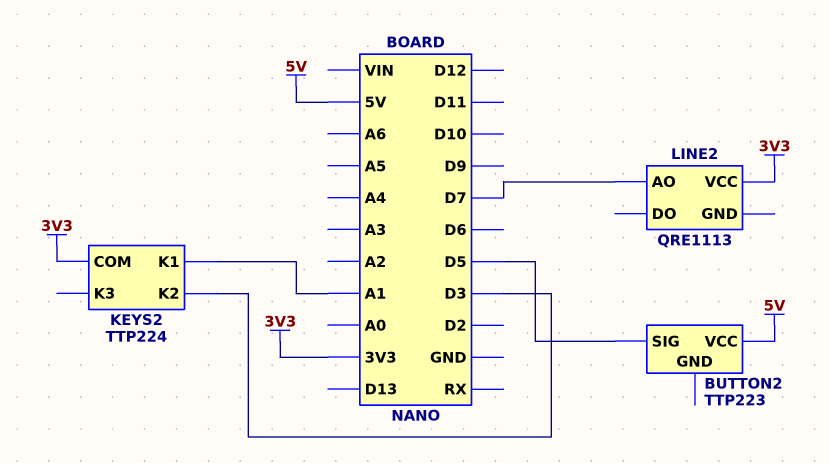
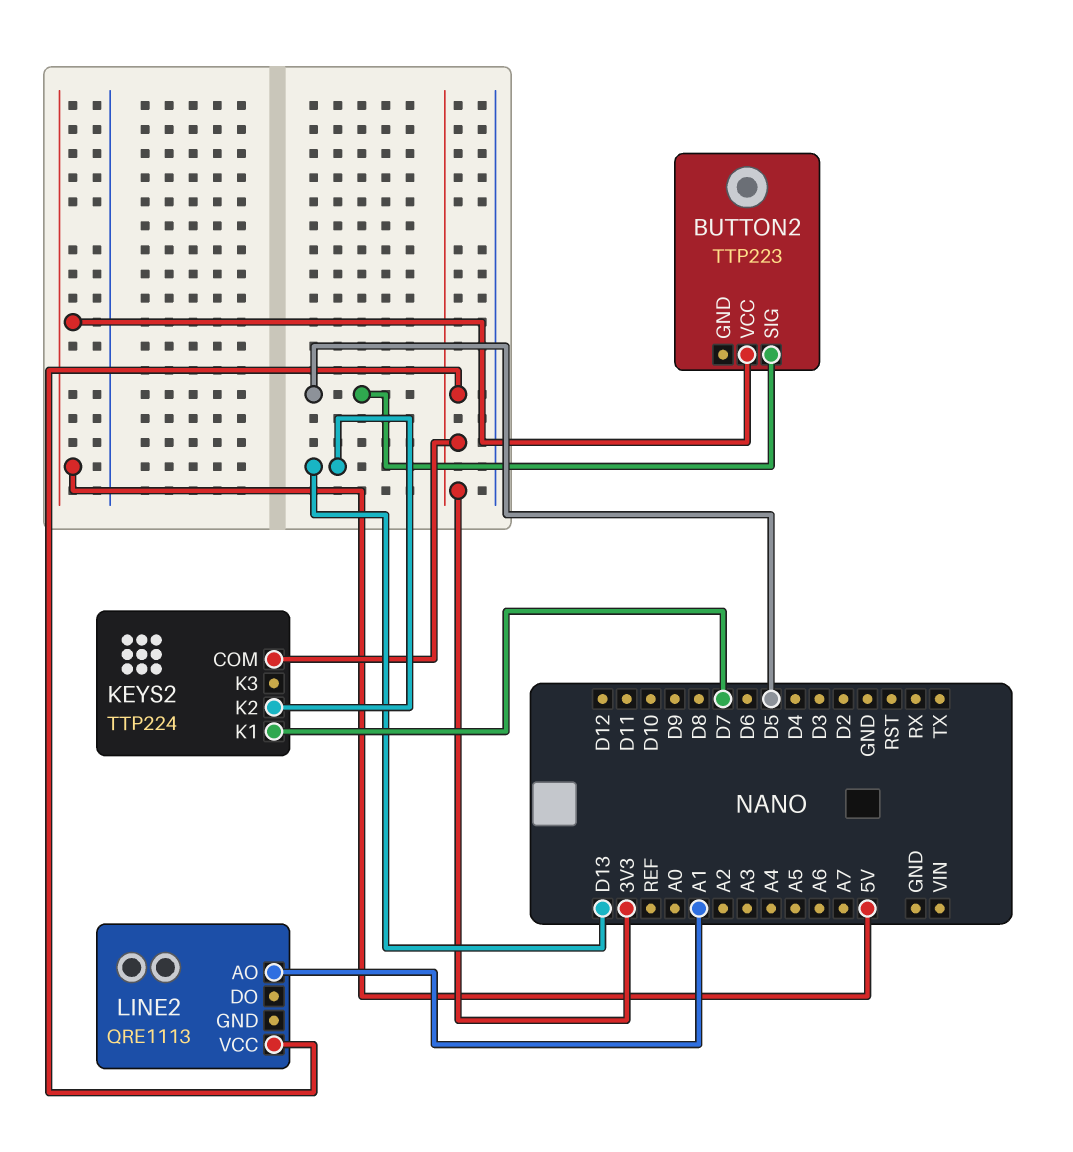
KEYS2 pin K1: A1 -> D7
KEYS2 pin K2: D3 -> D13
LINE2 pin AO: D7 -> A1

